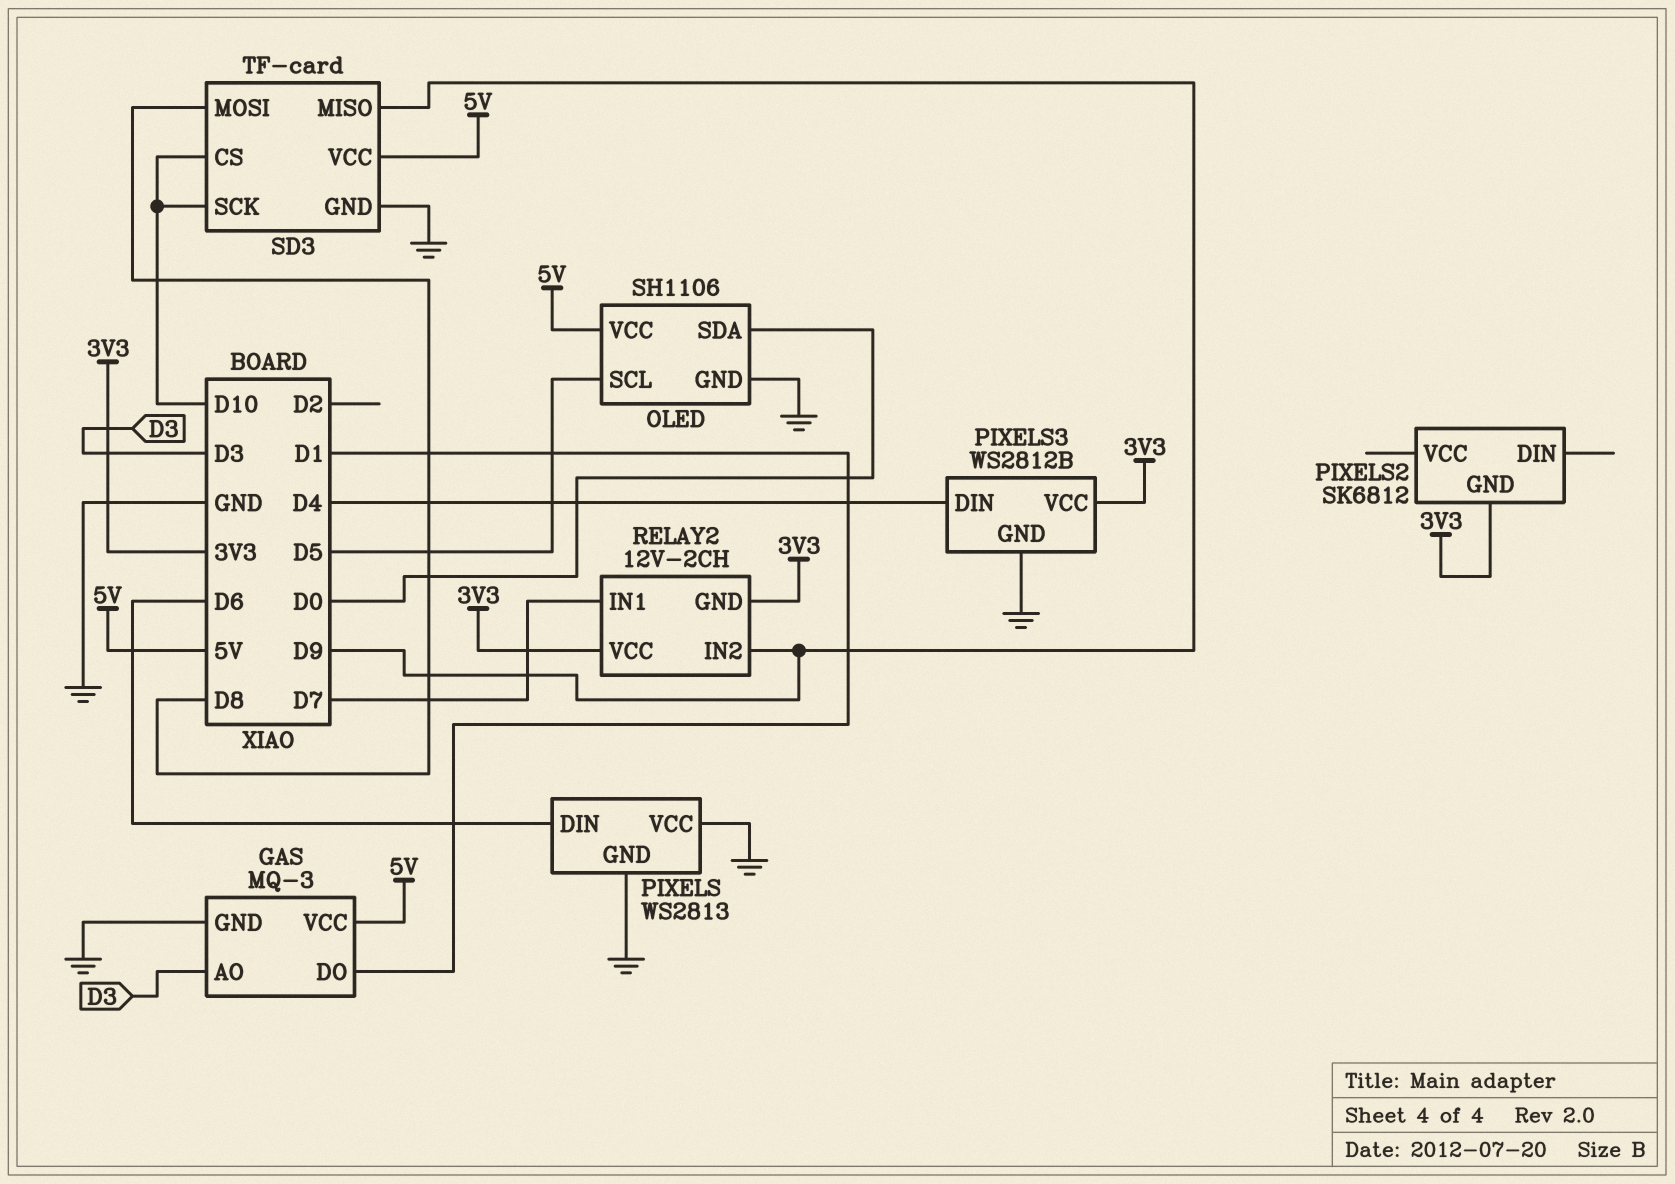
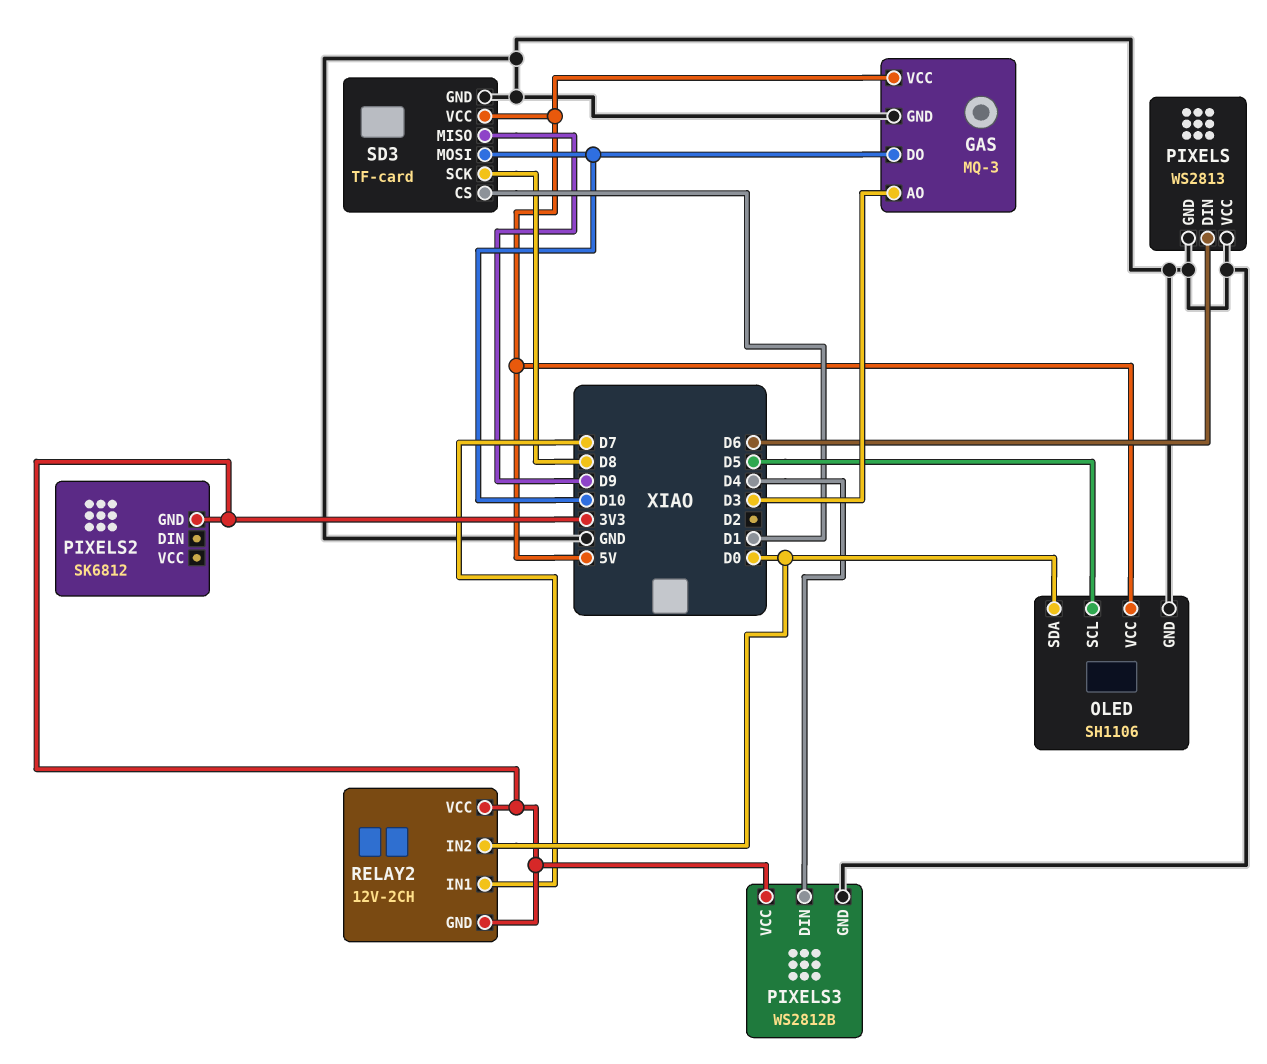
GAS pin DO: D1 -> D10
RELAY2 pin IN2: D9 -> D0
SD3 pin CS: D10 -> D1
SD3 pin MOSI: D8 -> D10
SD3 pin SCK: D10 -> D8

